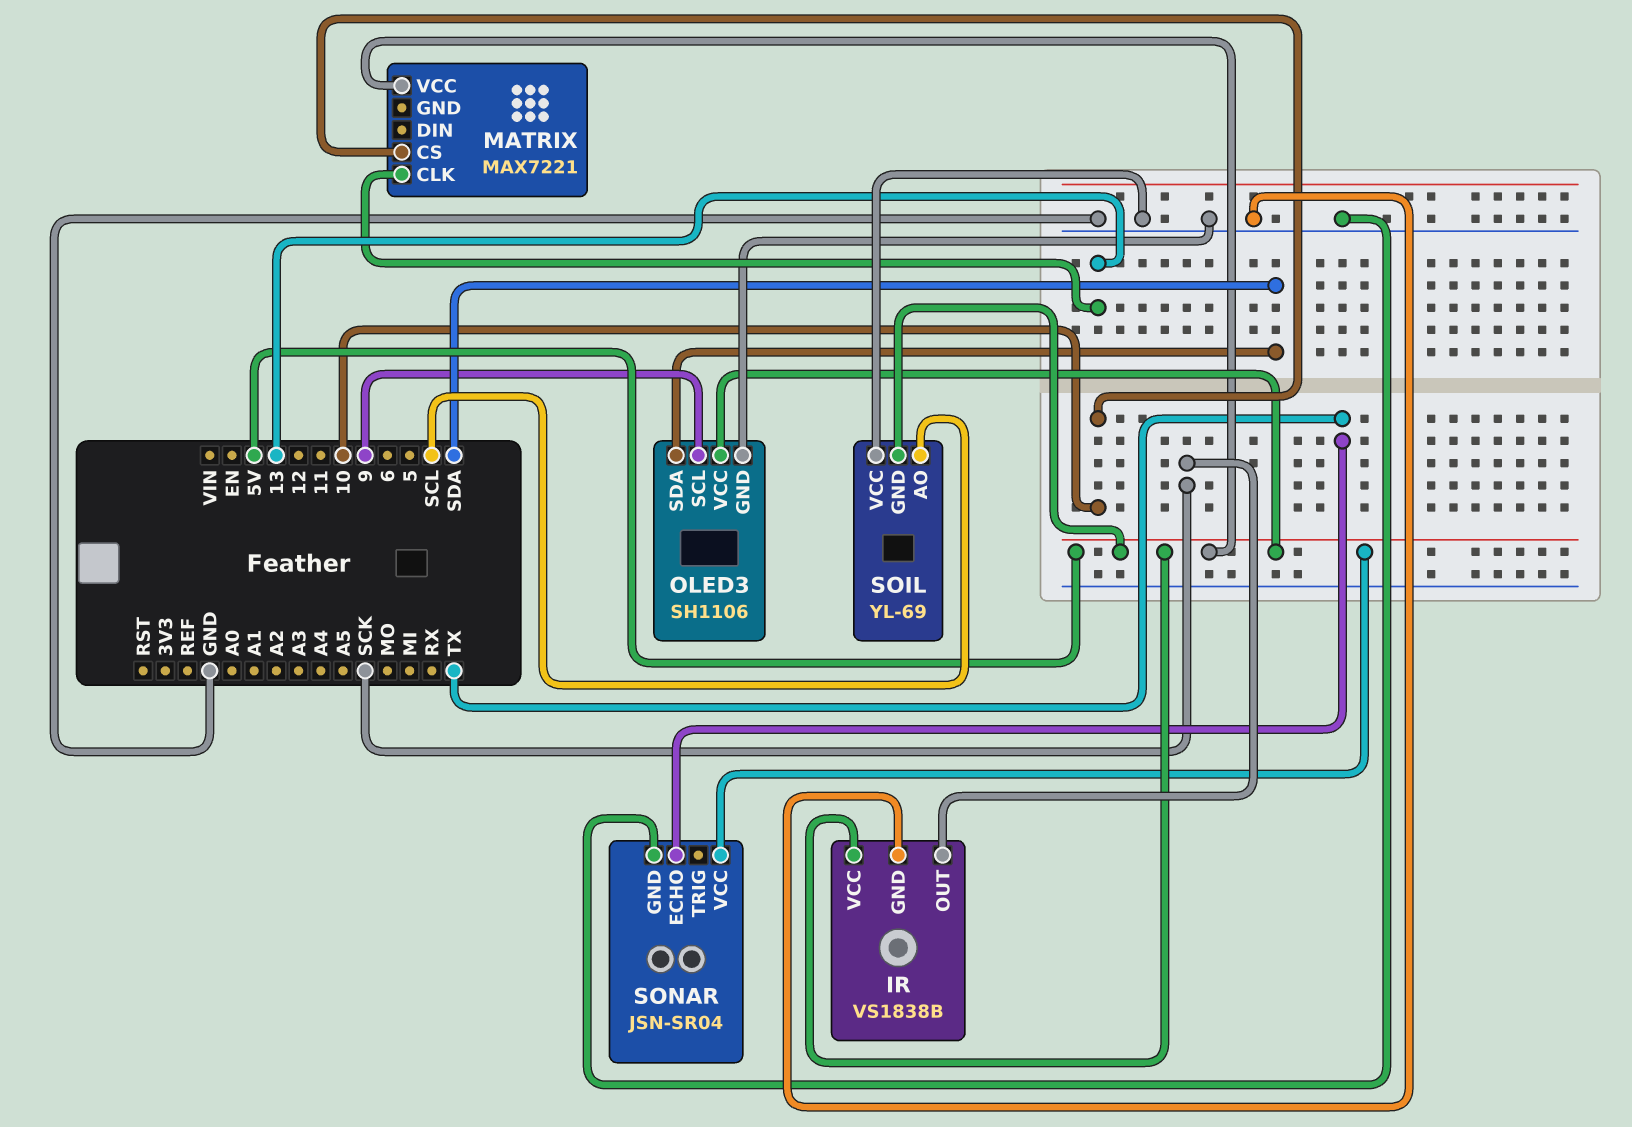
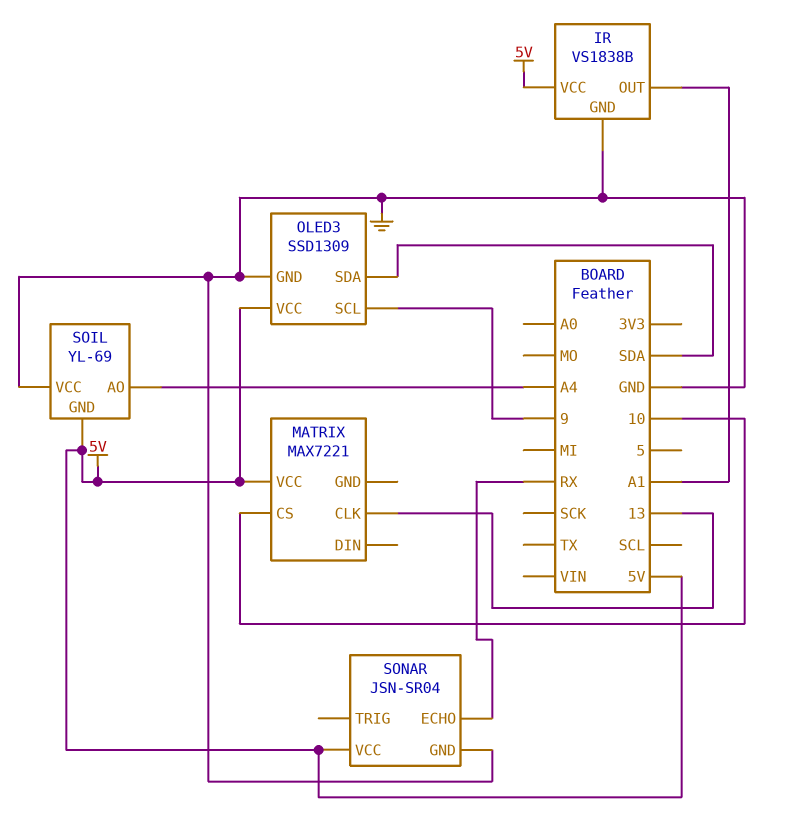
IR pin OUT: SCK -> A1
OLED3: SH1106 -> SSD1309
SOIL pin AO: SCL -> A4
SONAR pin ECHO: TX -> RX

